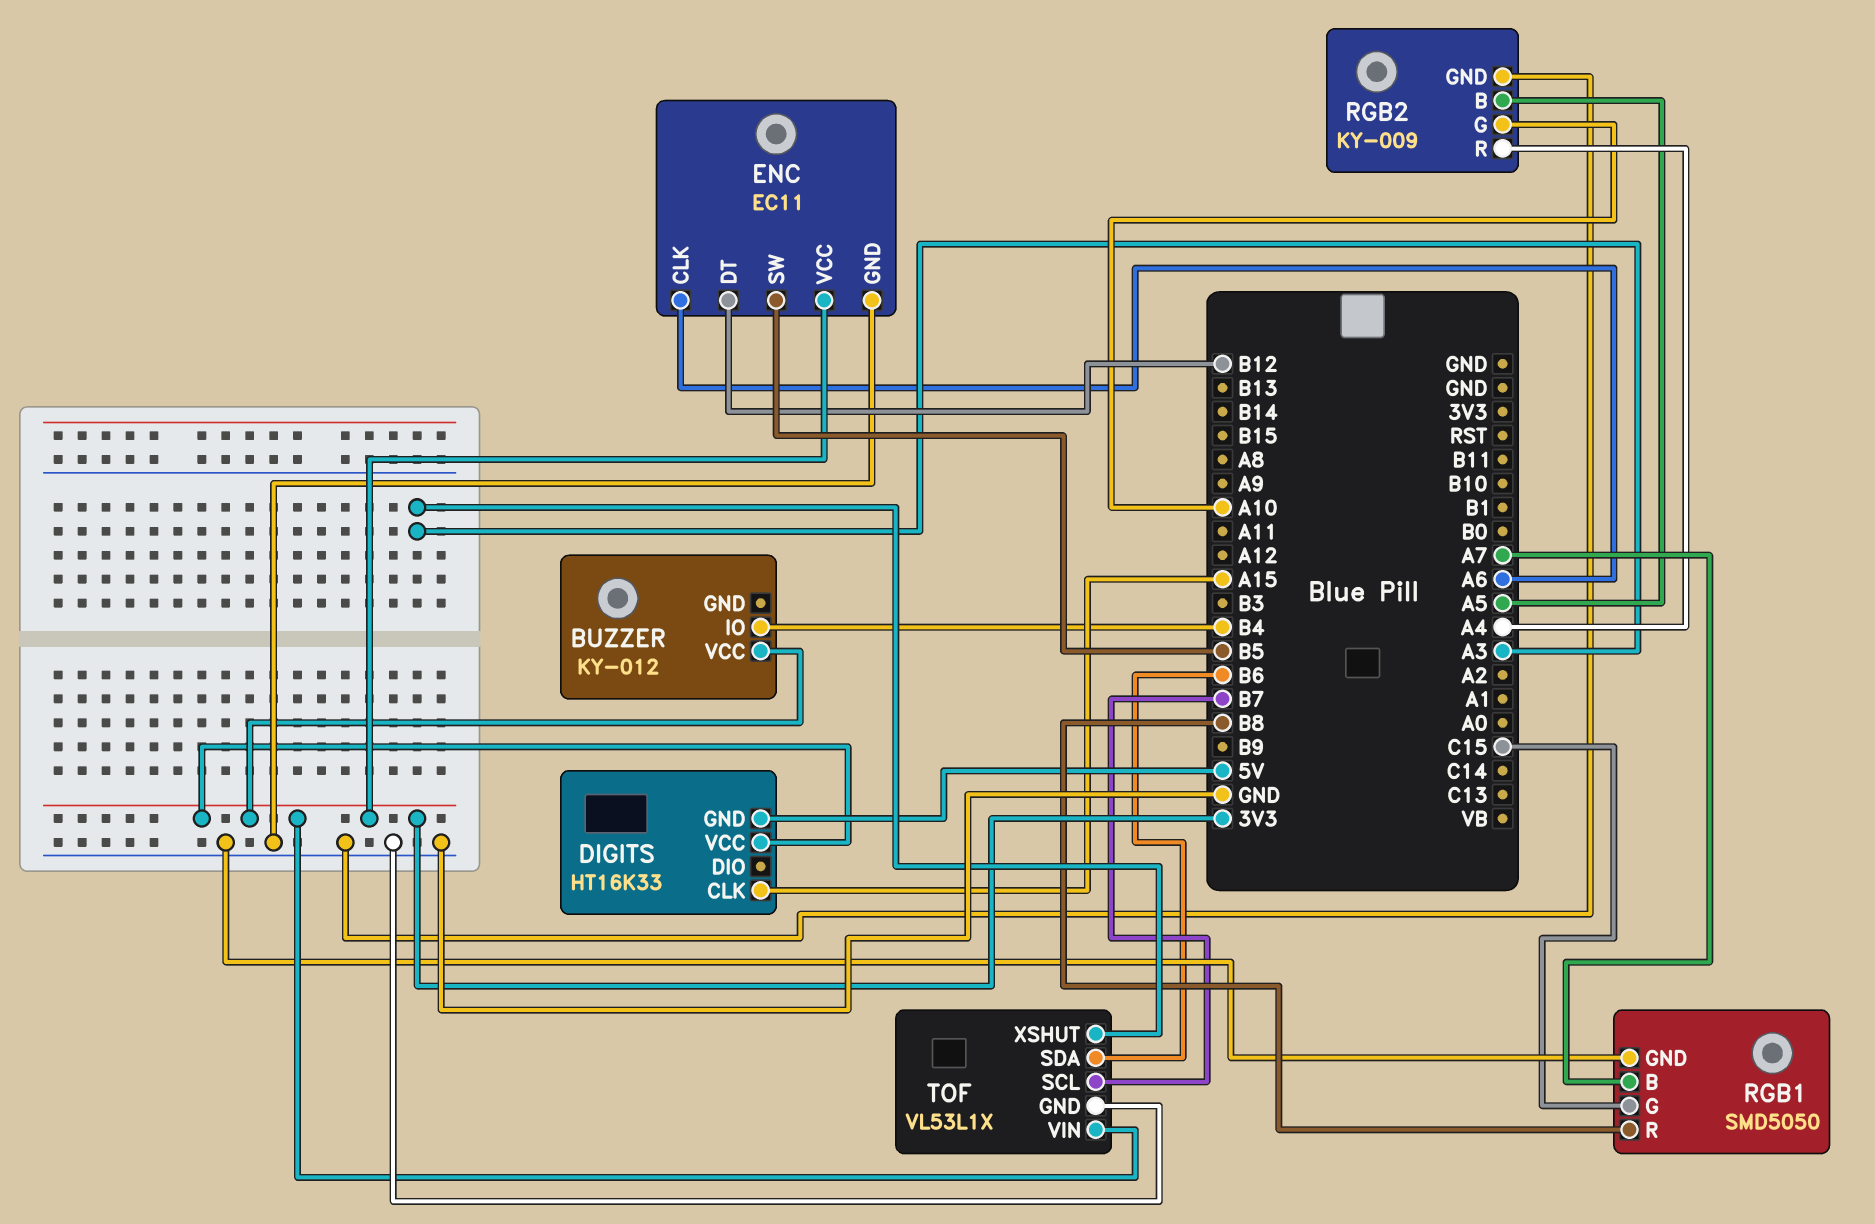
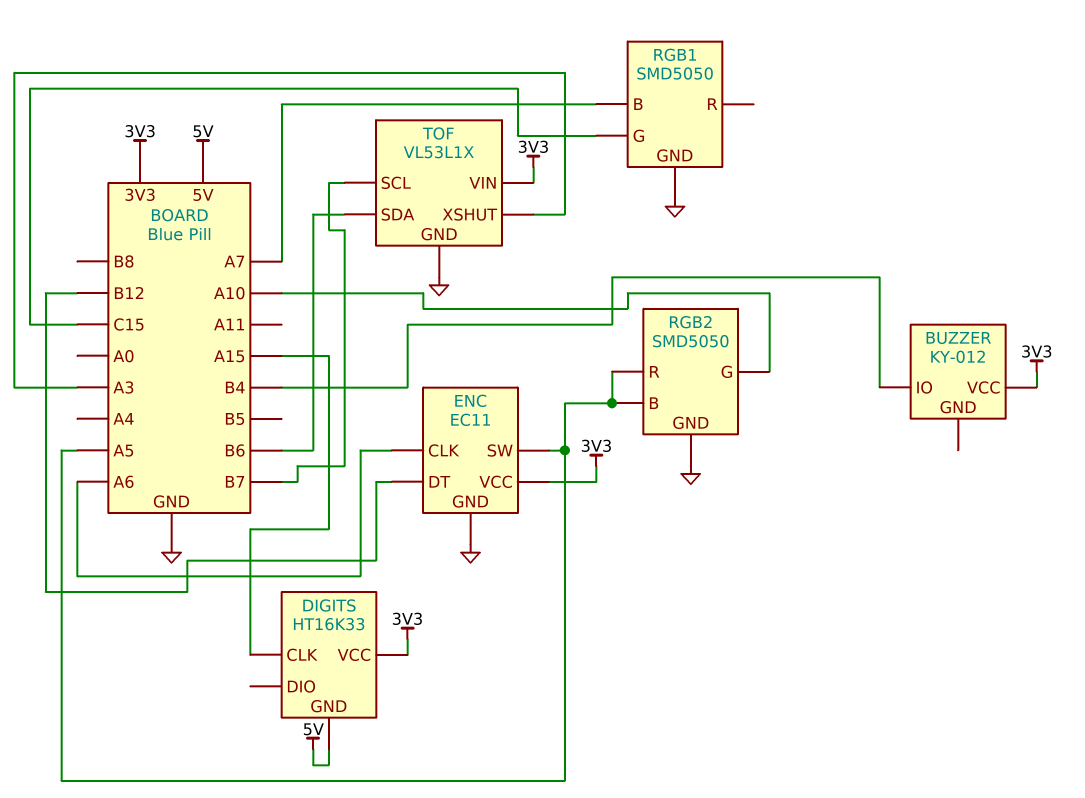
ENC pin SW: B5 -> A5
RGB1 pin R: B8 -> none
RGB2: KY-009 -> SMD5050
RGB2 pin R: A4 -> A5

